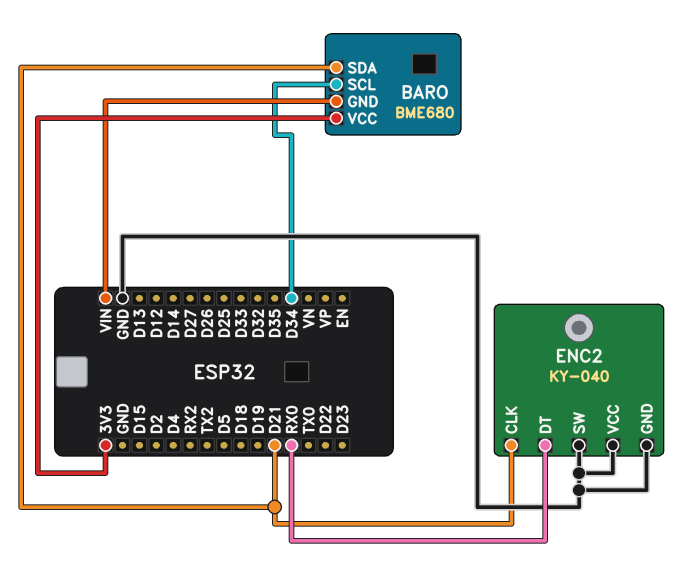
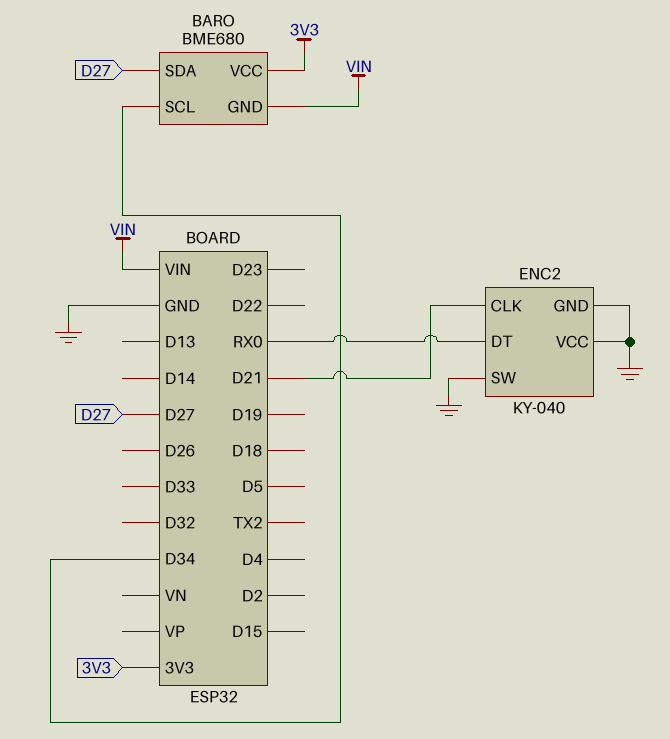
BARO pin SDA: D21 -> D27

